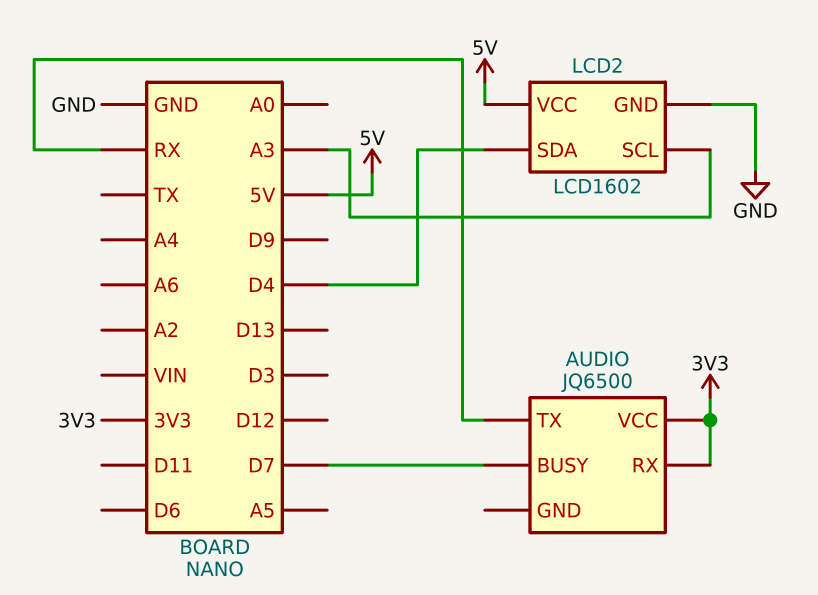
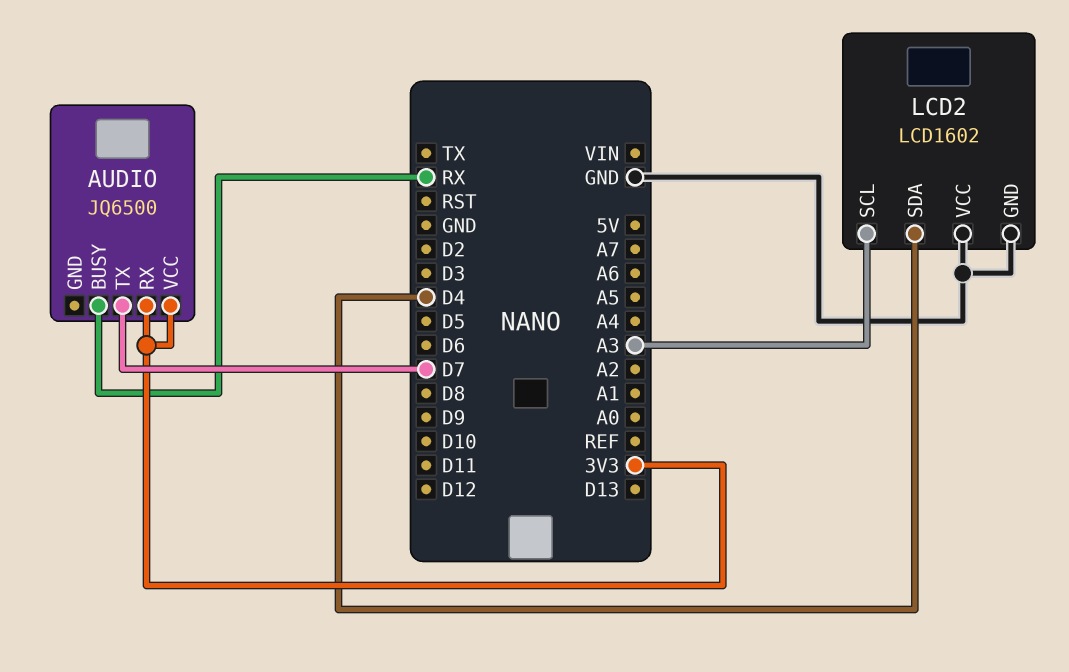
AUDIO pin BUSY: D7 -> RX
AUDIO pin TX: RX -> D7
LCD2 pin VCC: 5V -> GND

